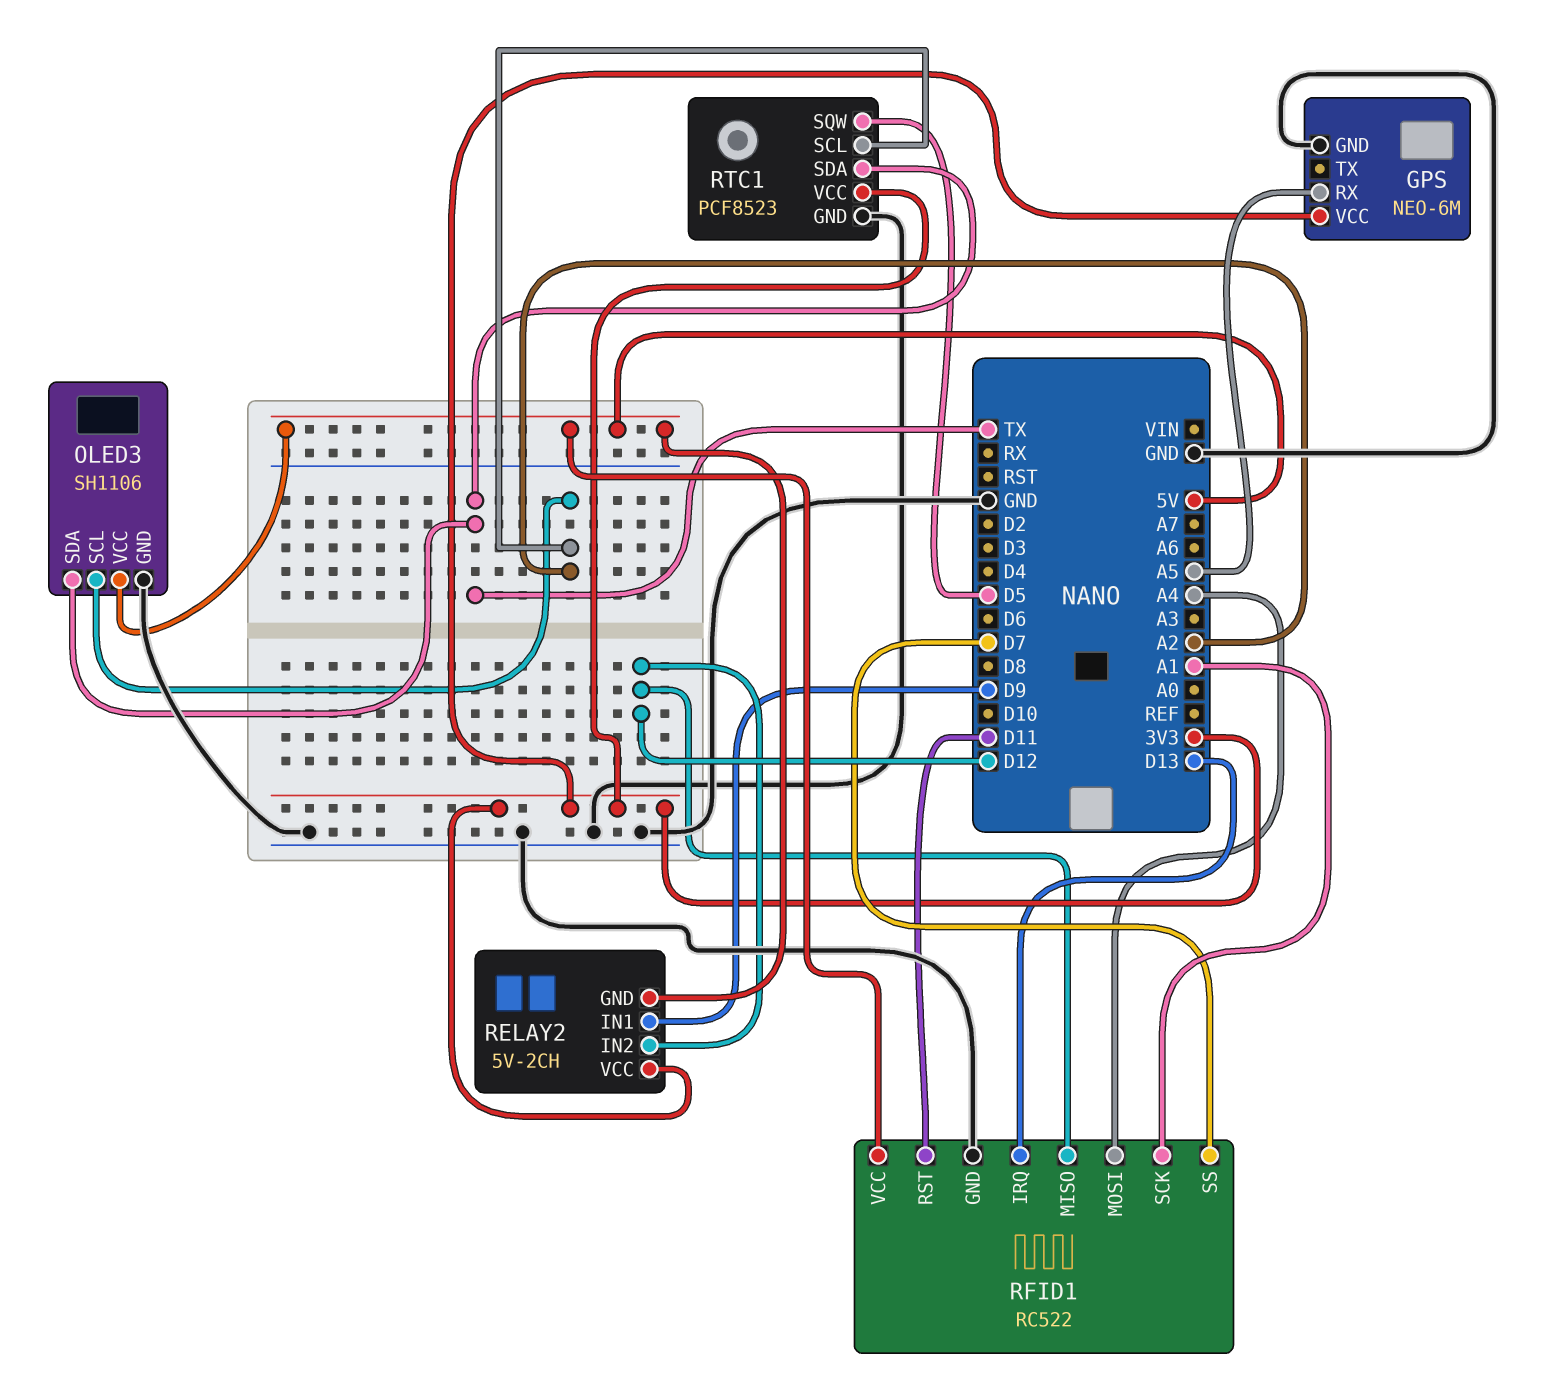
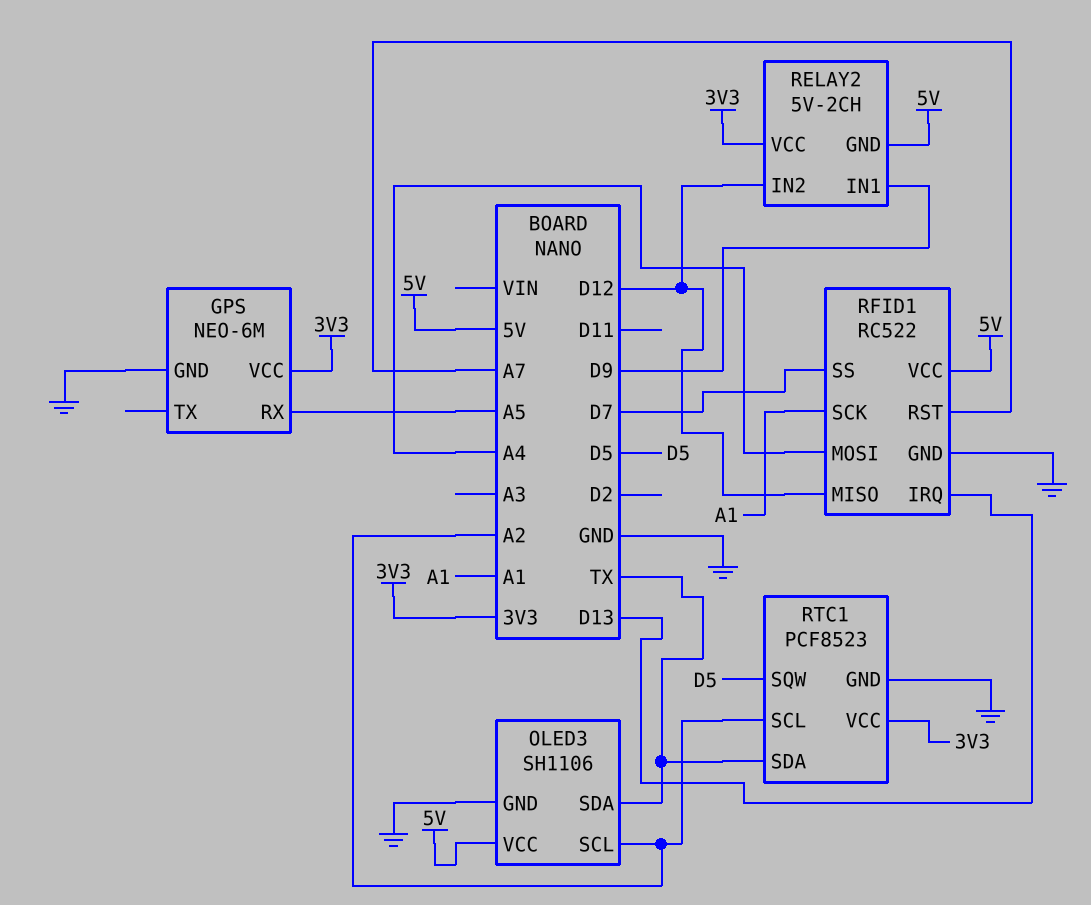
RFID1 pin RST: D11 -> A7

